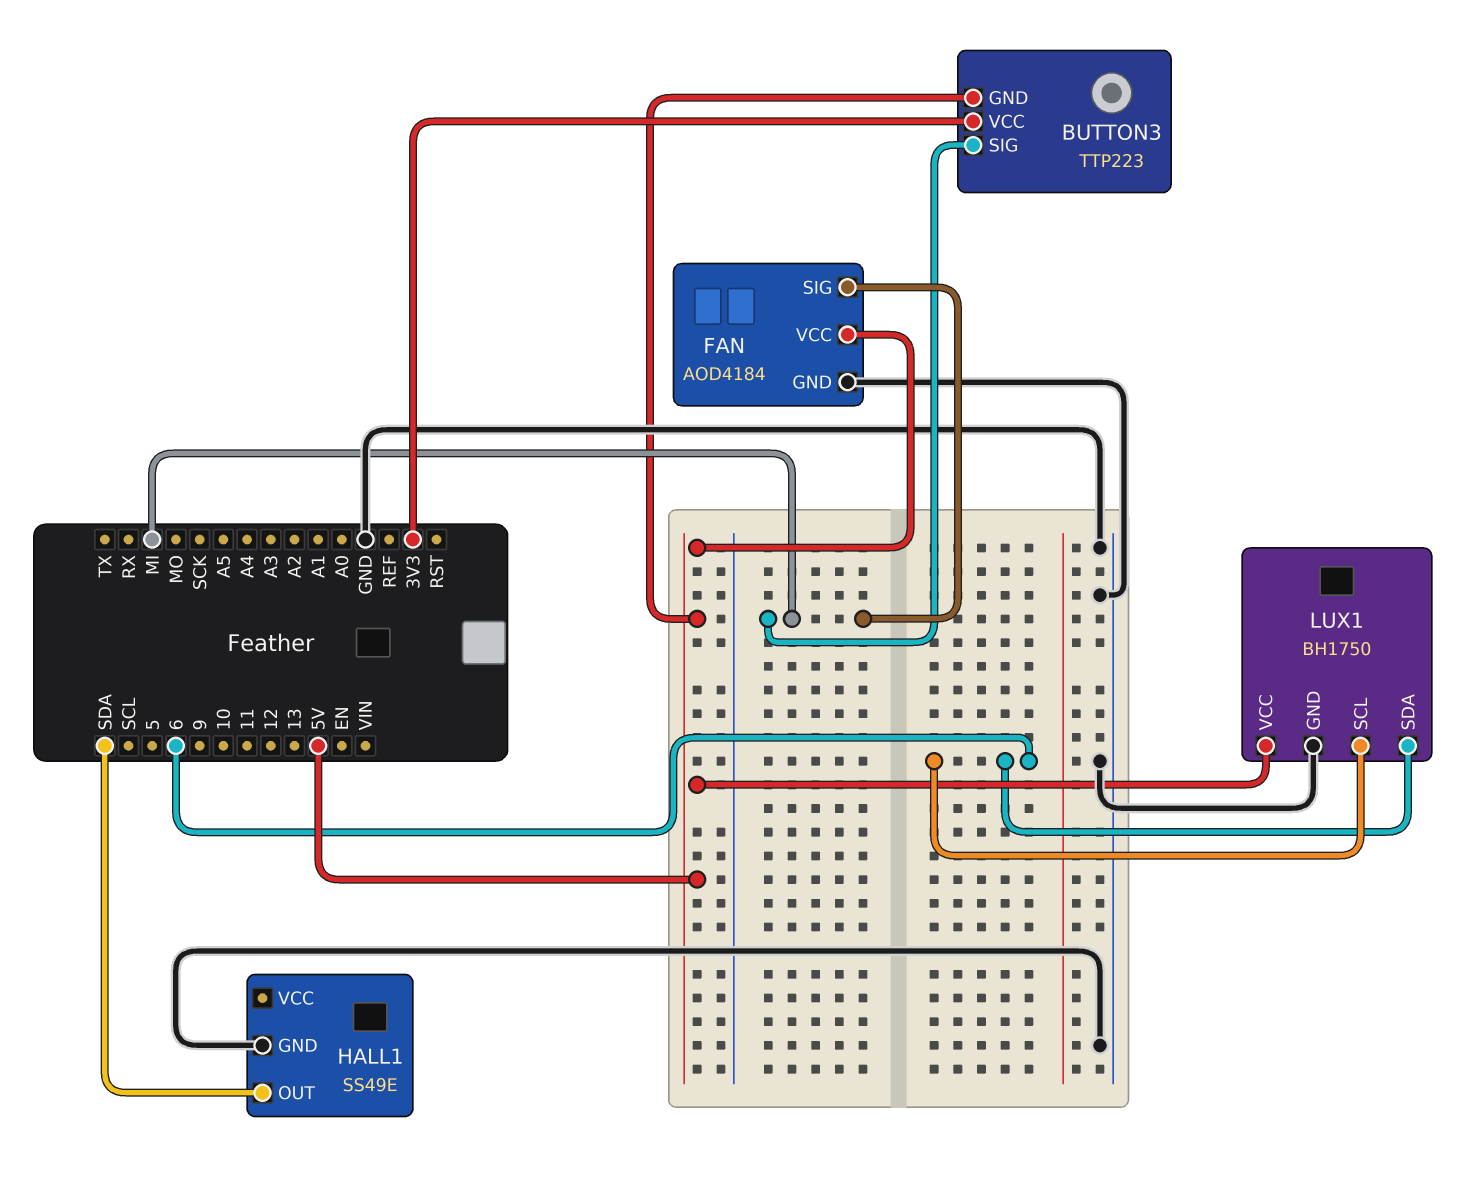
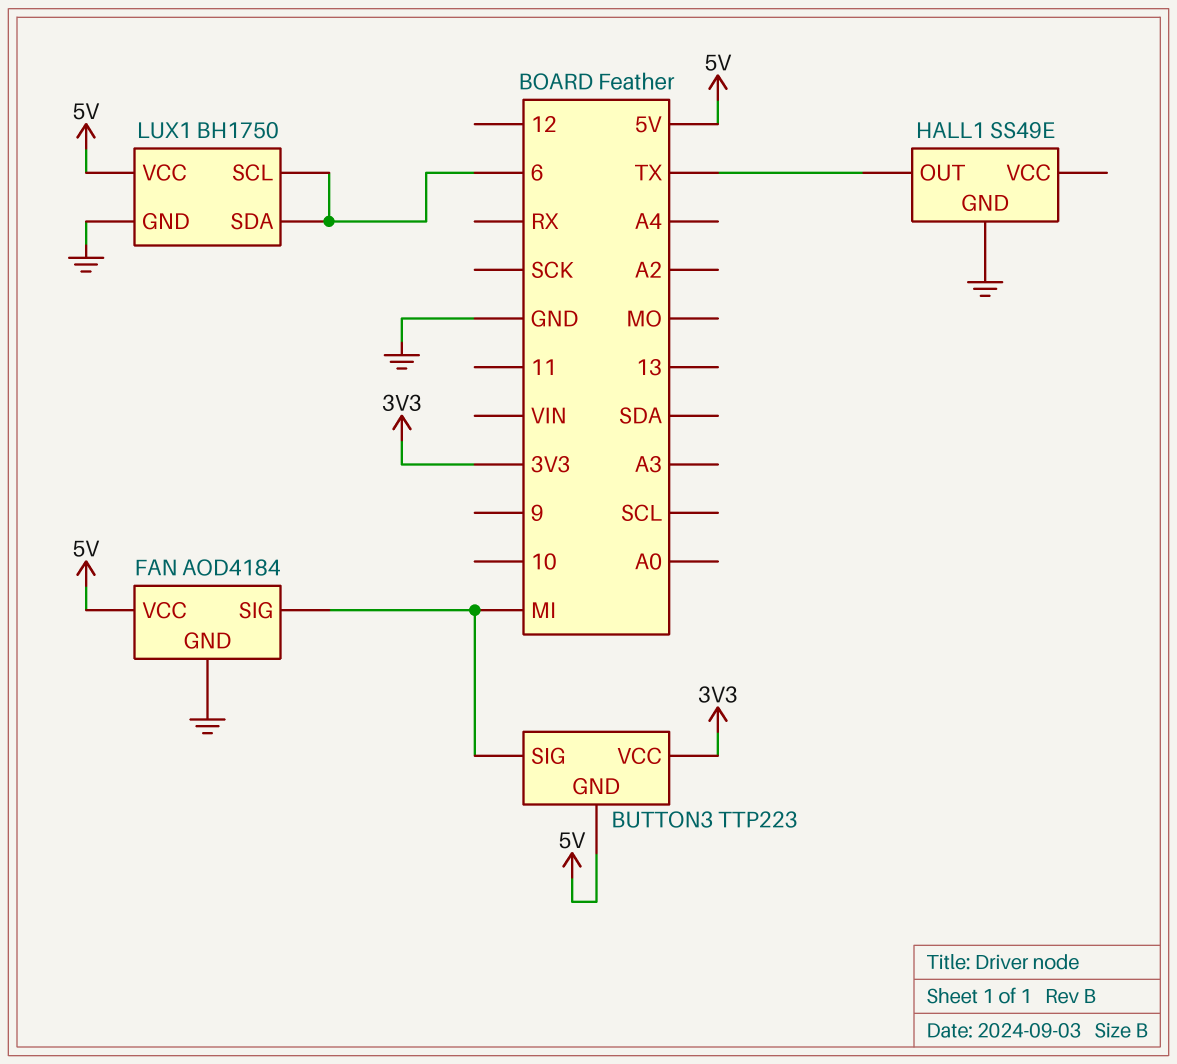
HALL1 pin OUT: SDA -> TX

